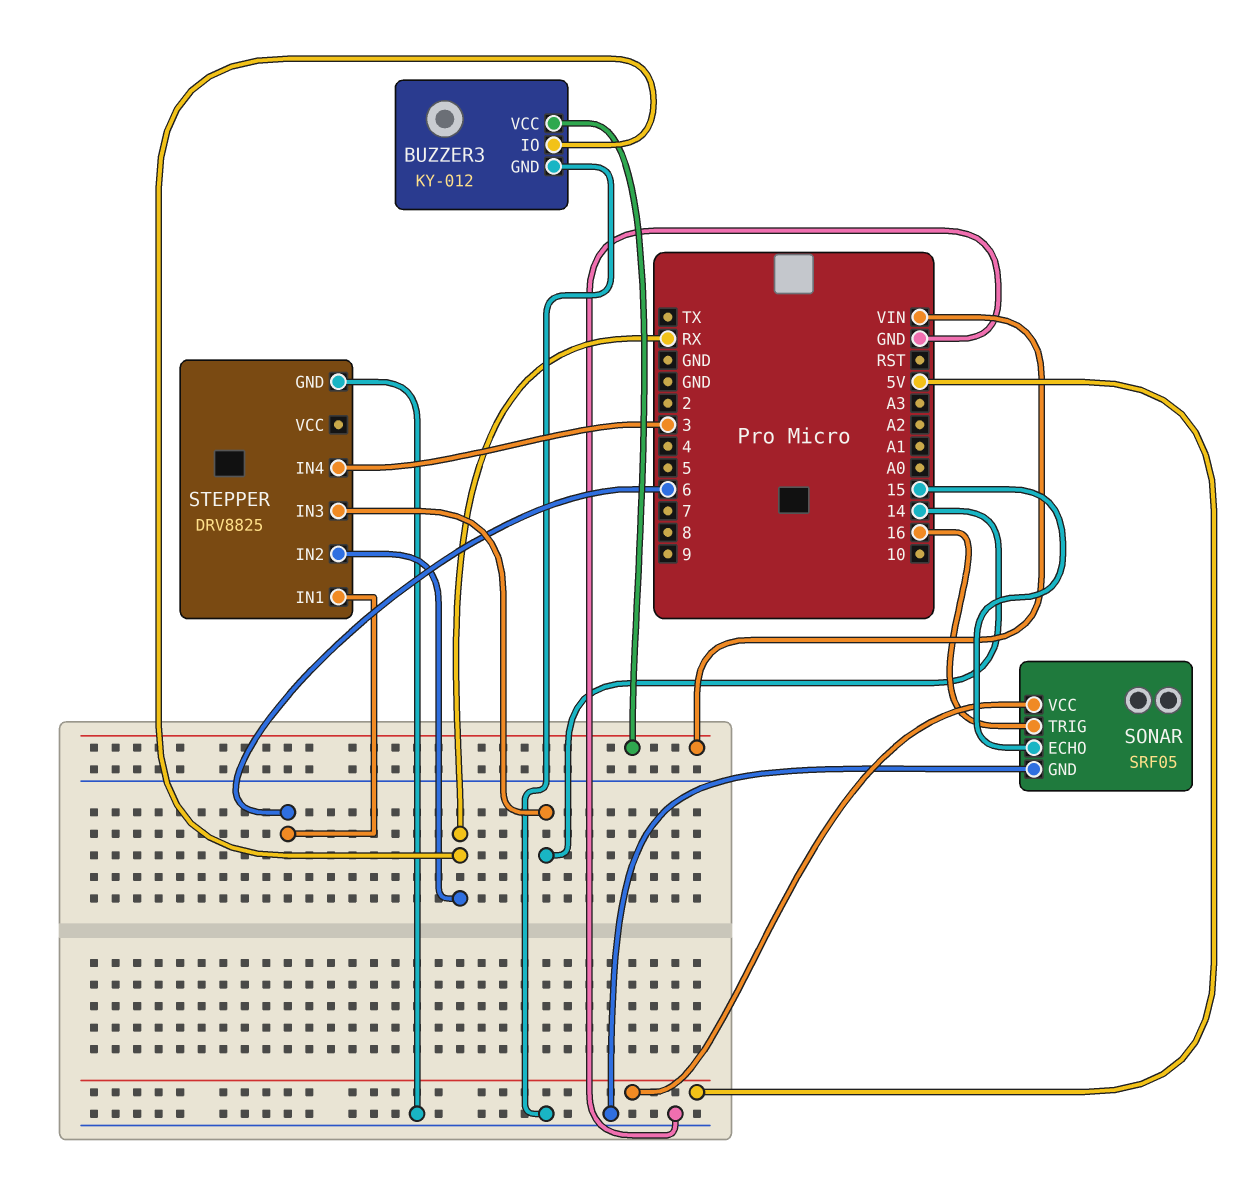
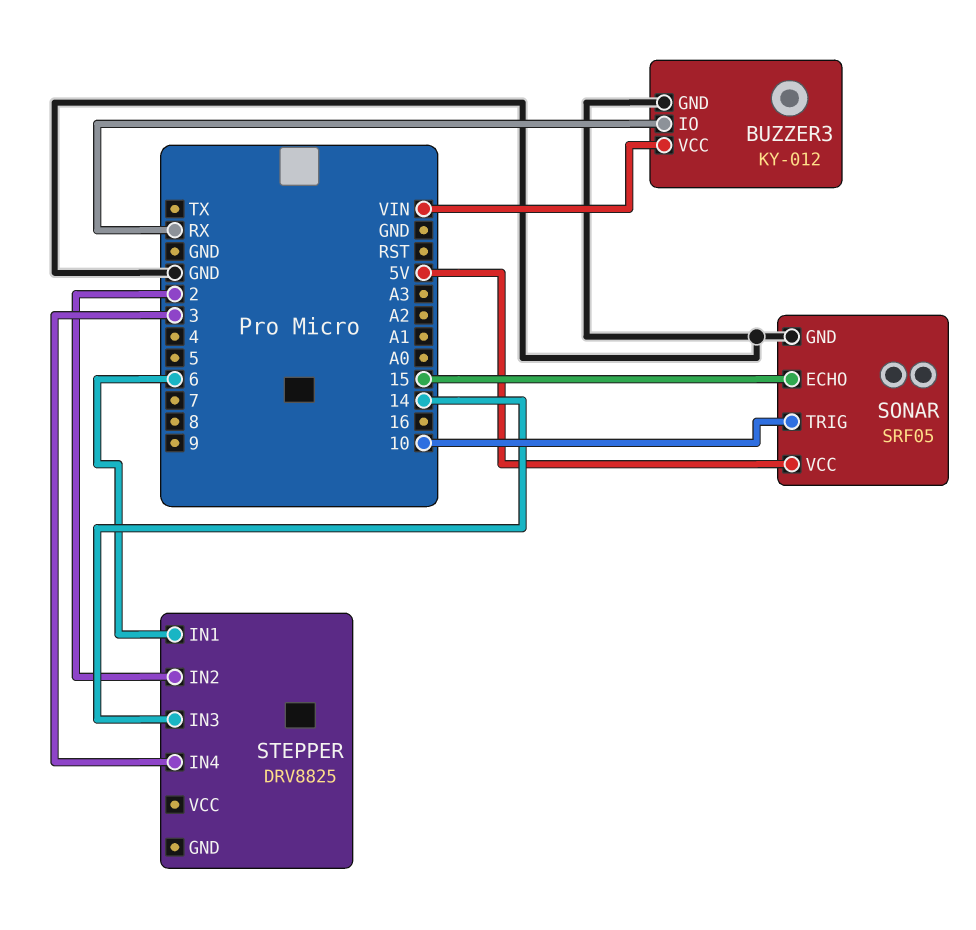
SONAR pin TRIG: 16 -> 10
STEPPER pin GND: GND -> none
STEPPER pin IN2: RX -> 2

